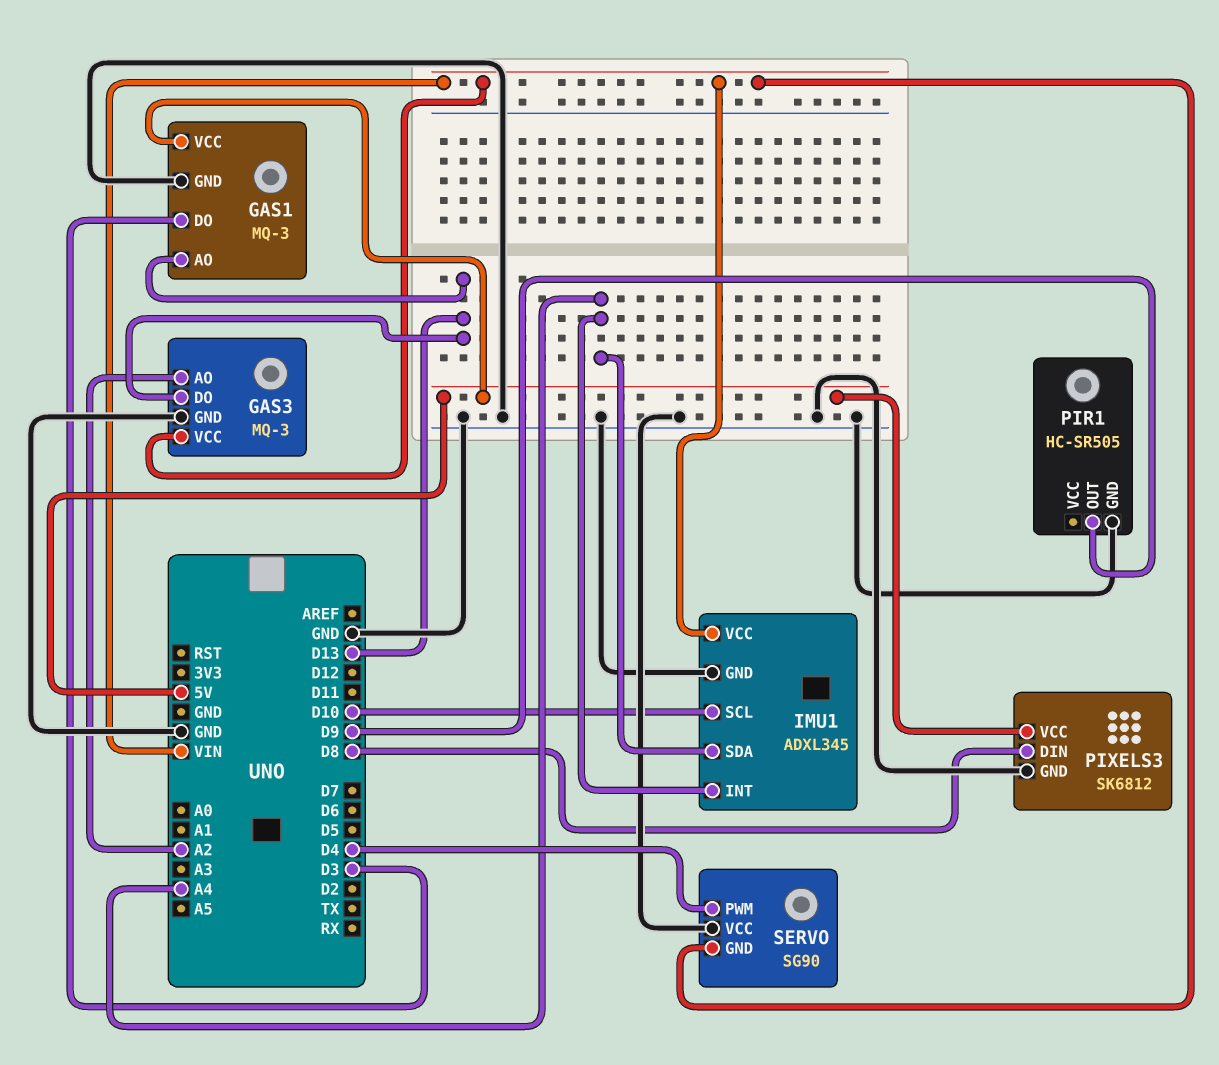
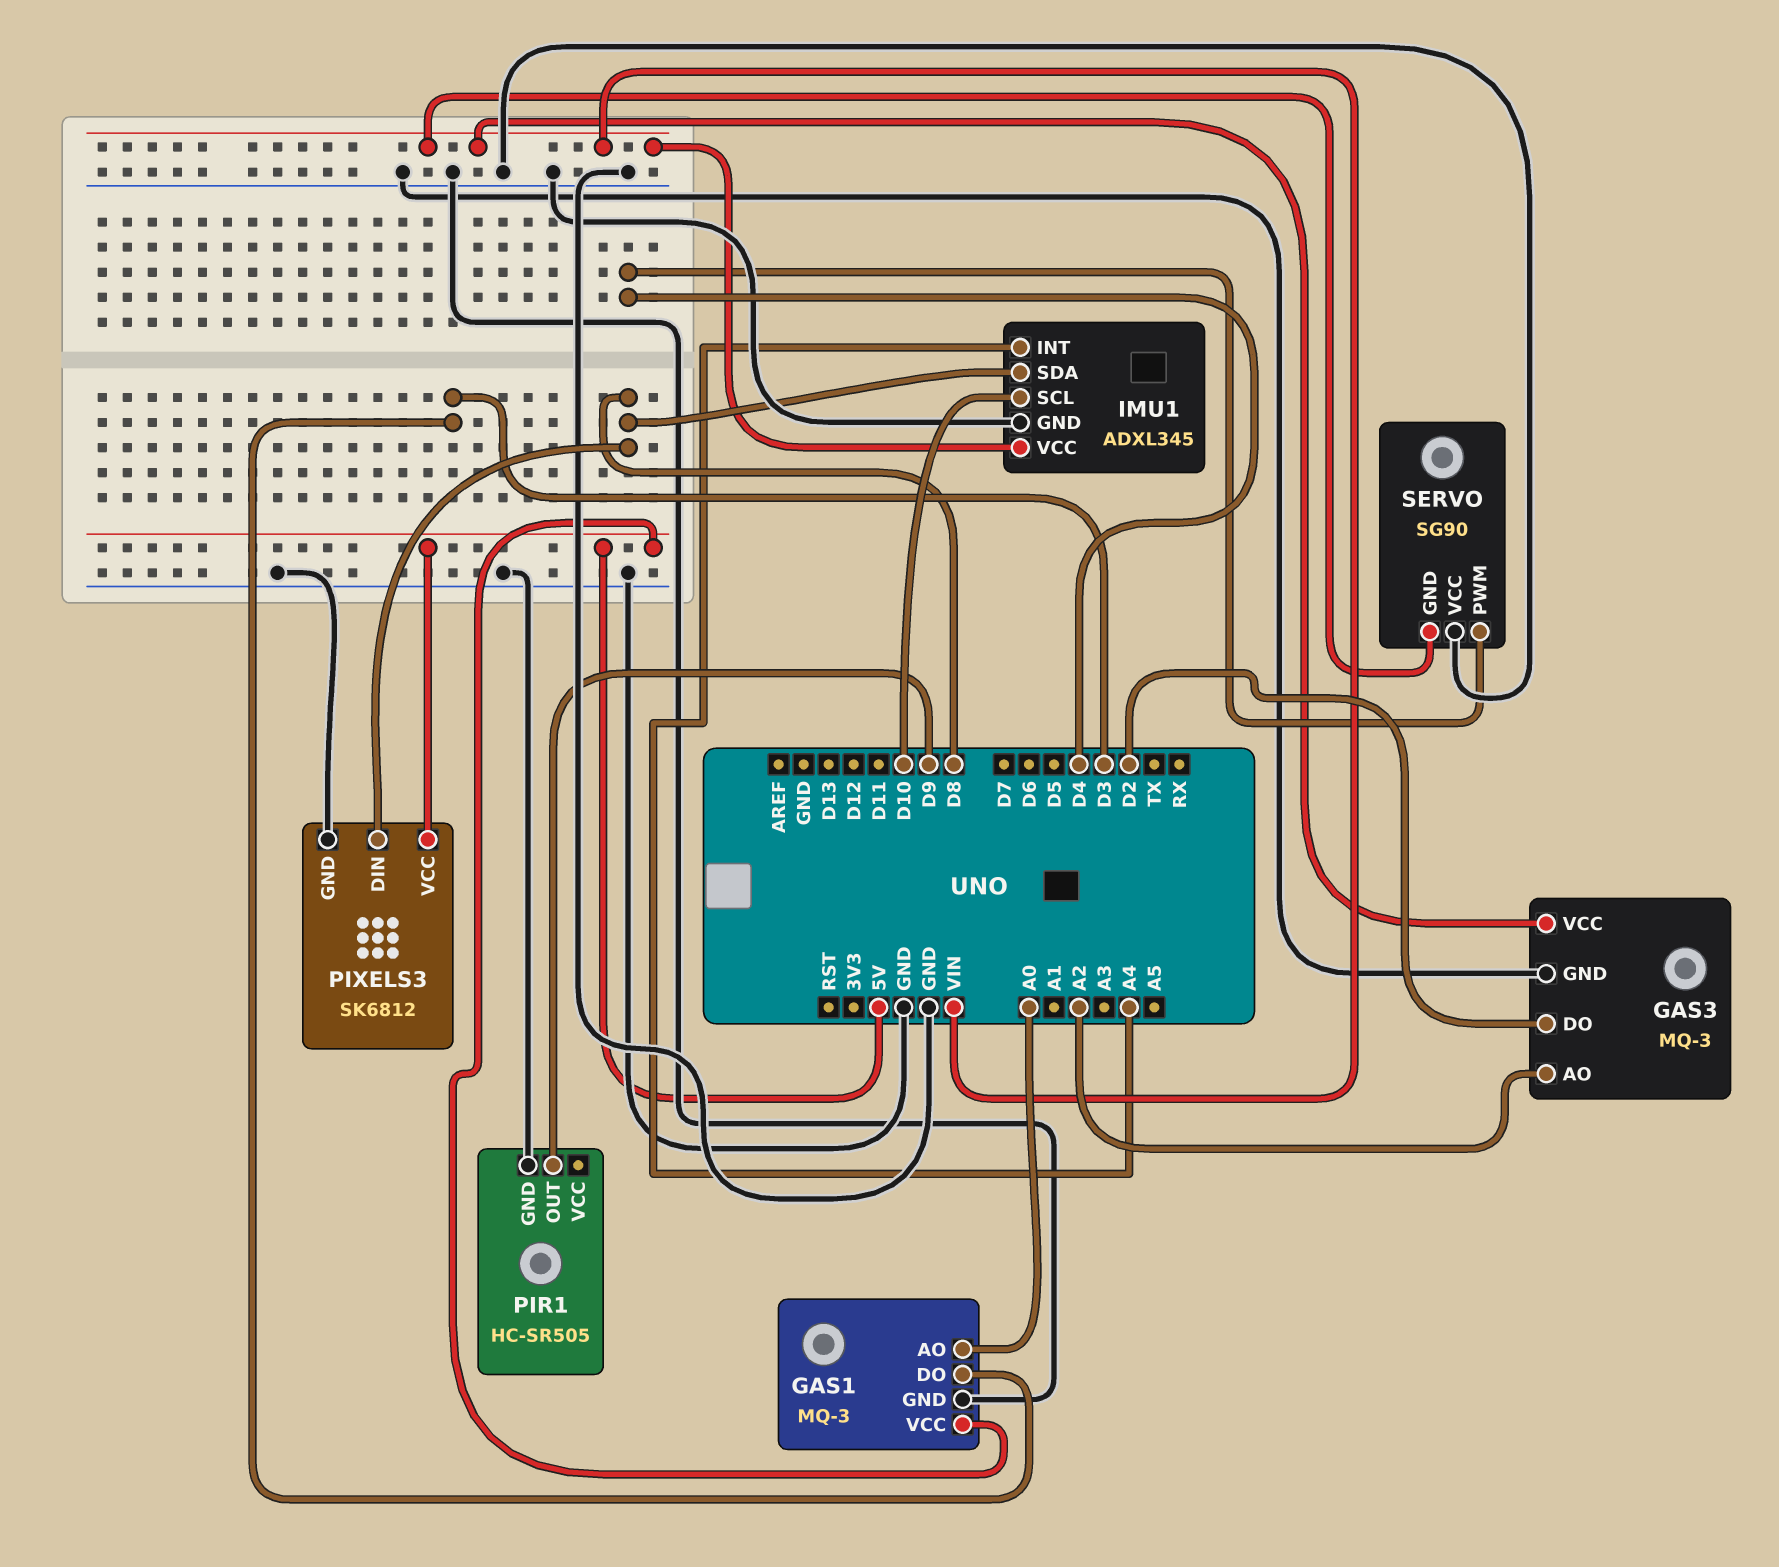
GAS1 pin AO: D13 -> A0
GAS3 pin DO: D13 -> D2
IMU1 pin SDA: A4 -> D8

